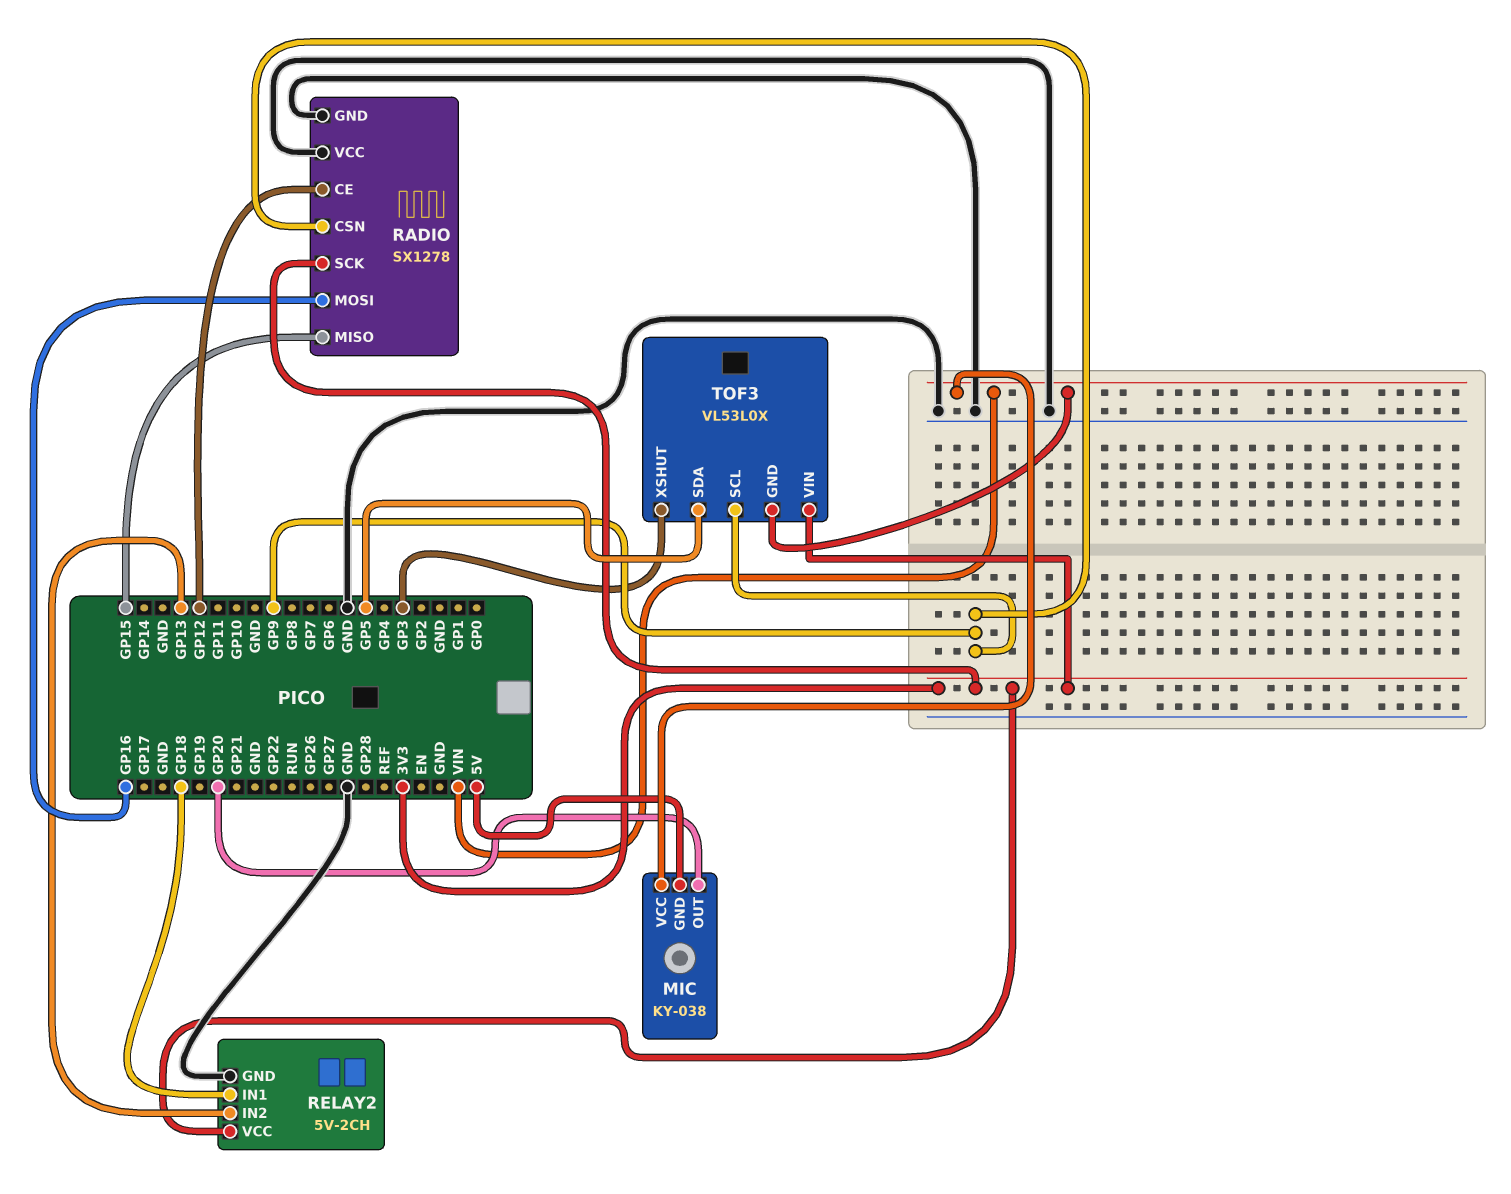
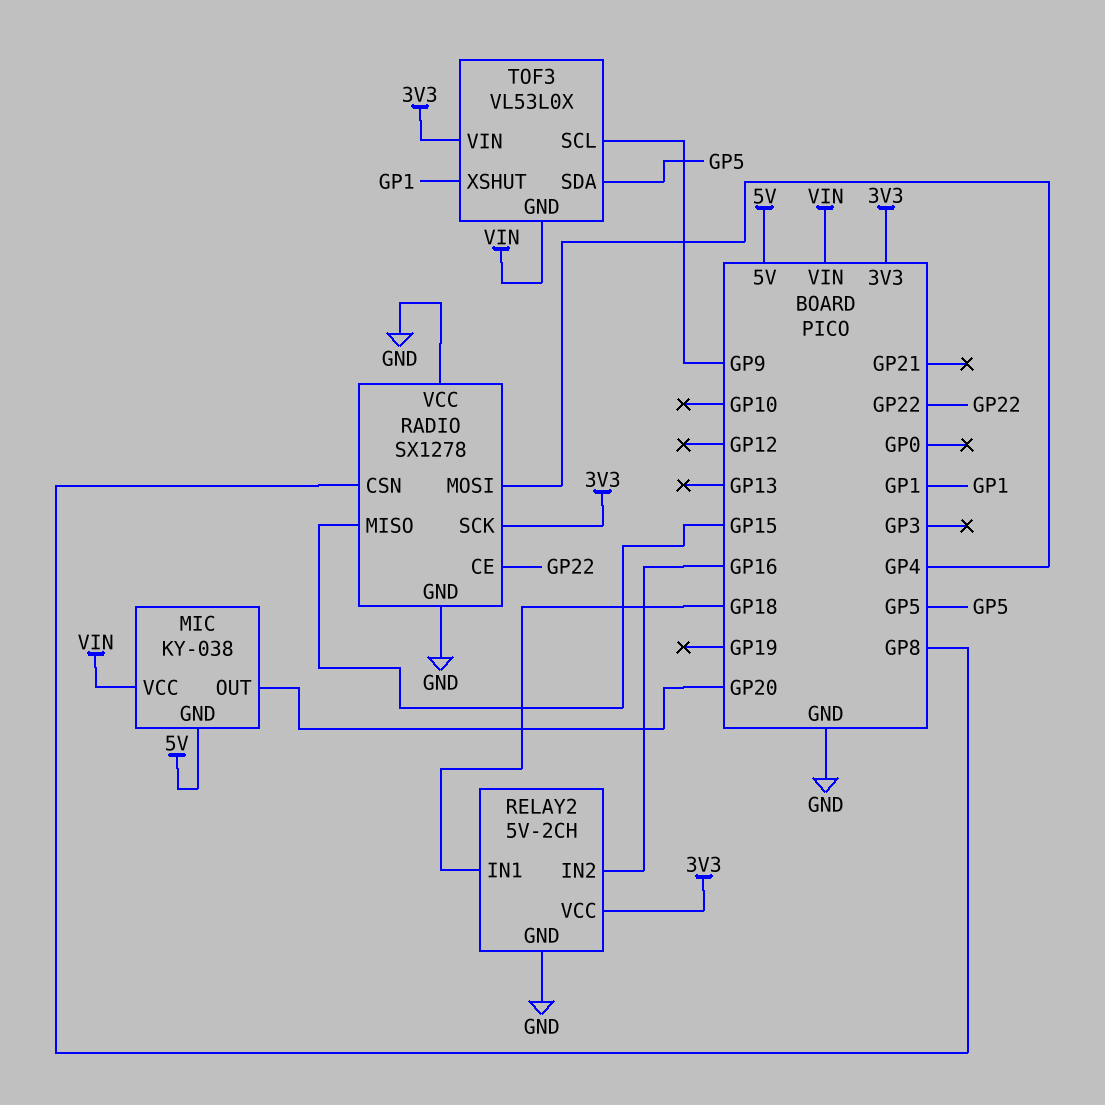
RADIO pin CE: GP12 -> GP22
RADIO pin CSN: GP9 -> GP8
RADIO pin MOSI: GP16 -> GP4
RELAY2 pin IN2: GP13 -> GP16
TOF3 pin XSHUT: GP3 -> GP1

